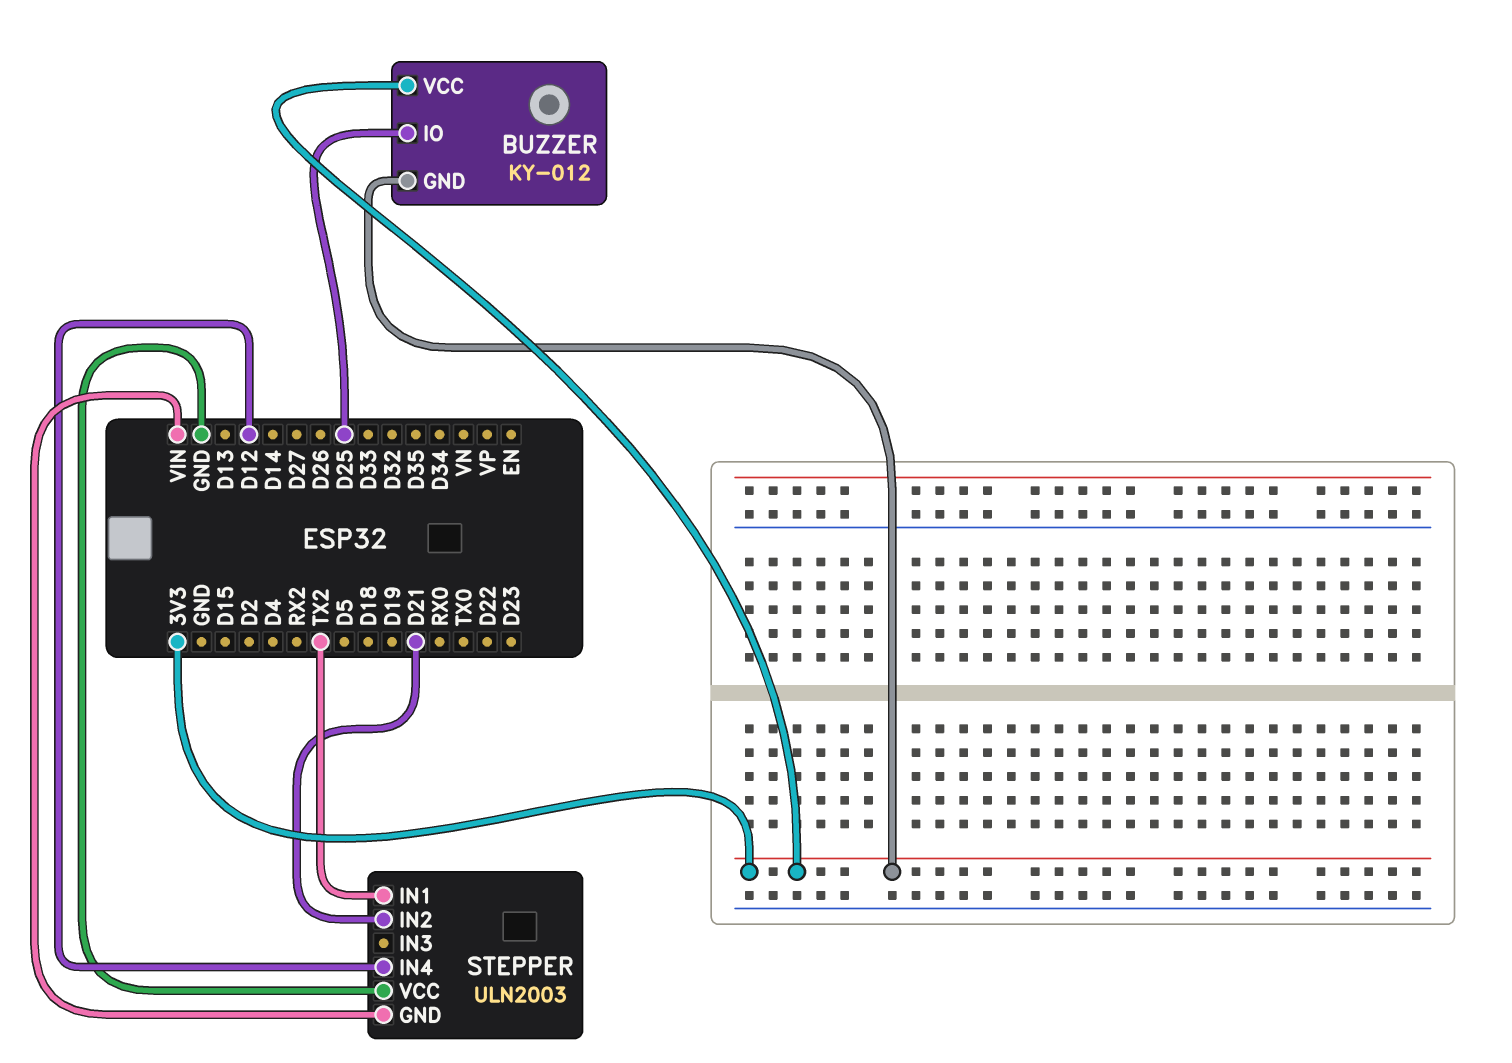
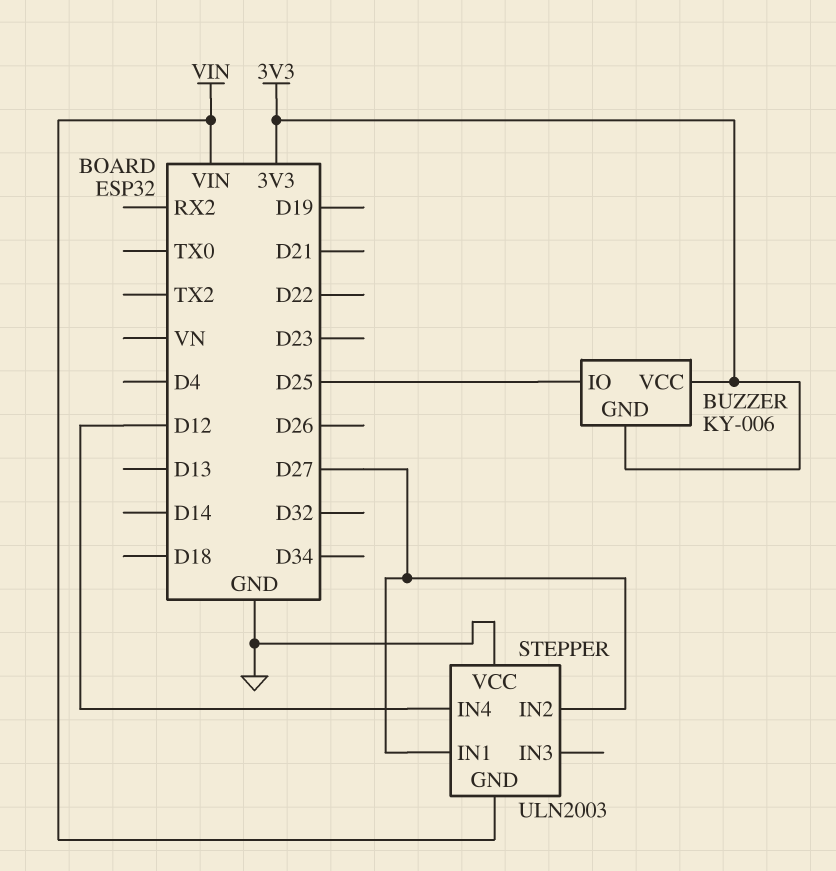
BUZZER: KY-012 -> KY-006
STEPPER pin IN1: TX2 -> D27
STEPPER pin IN2: D21 -> D27

